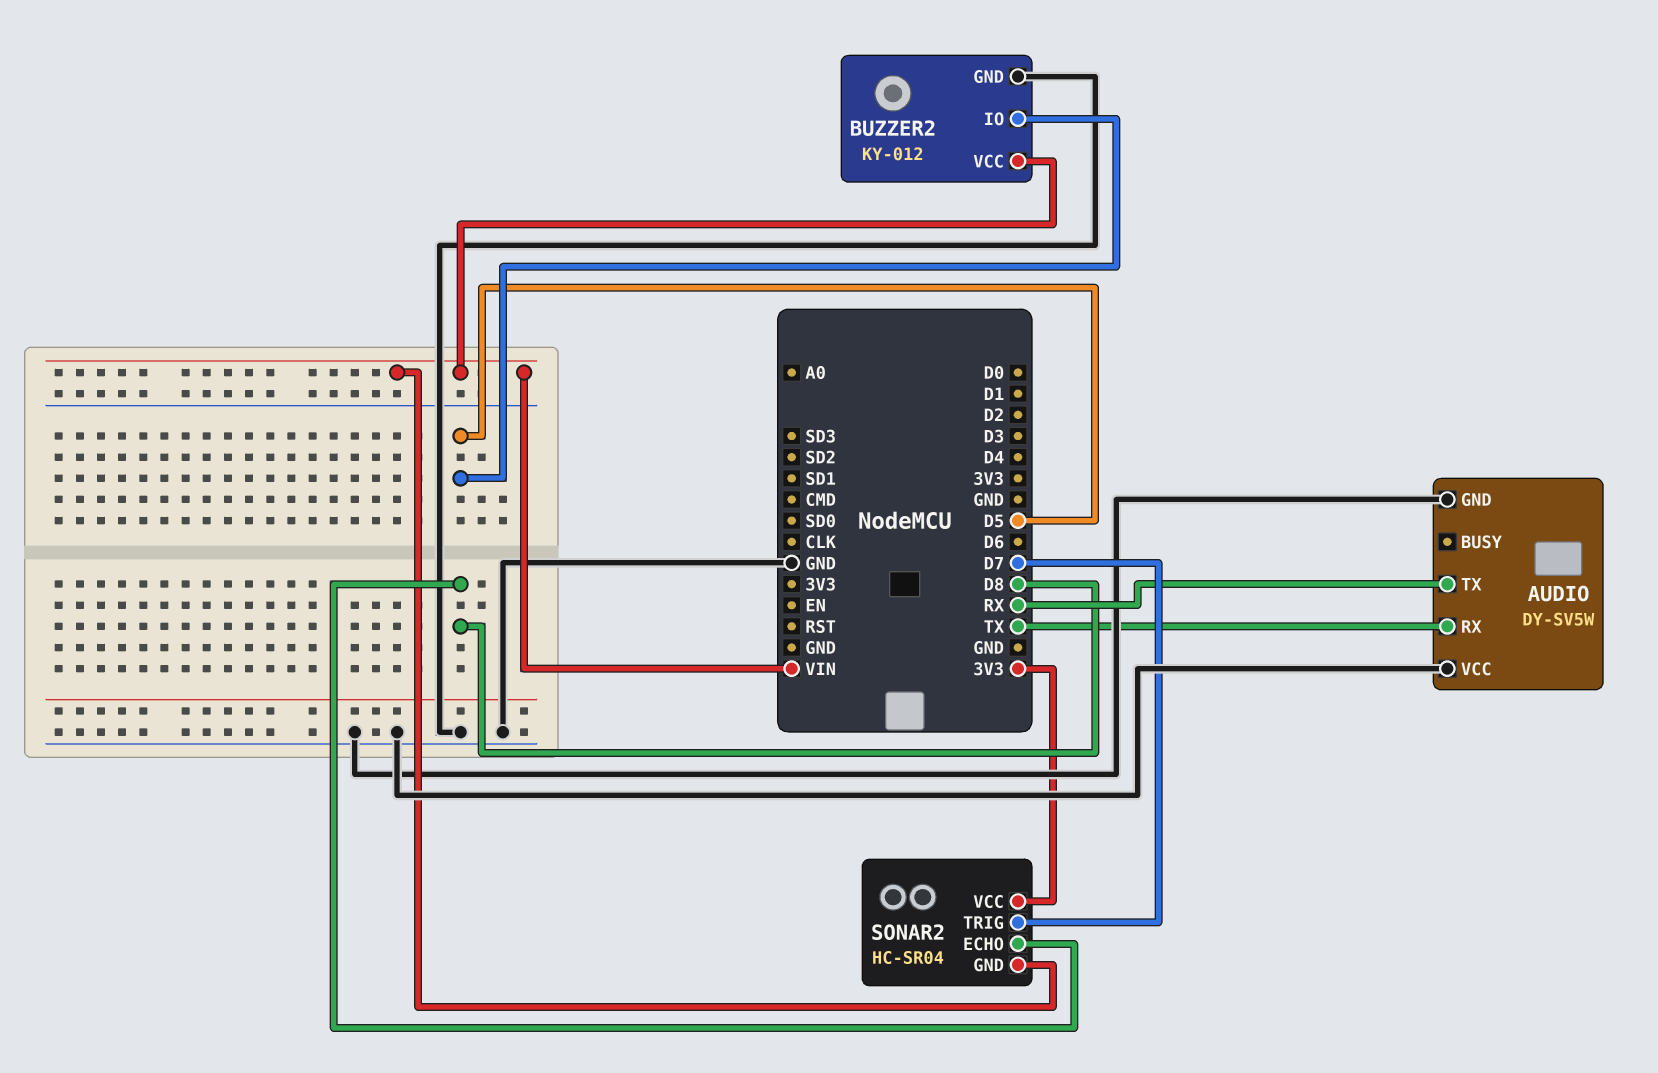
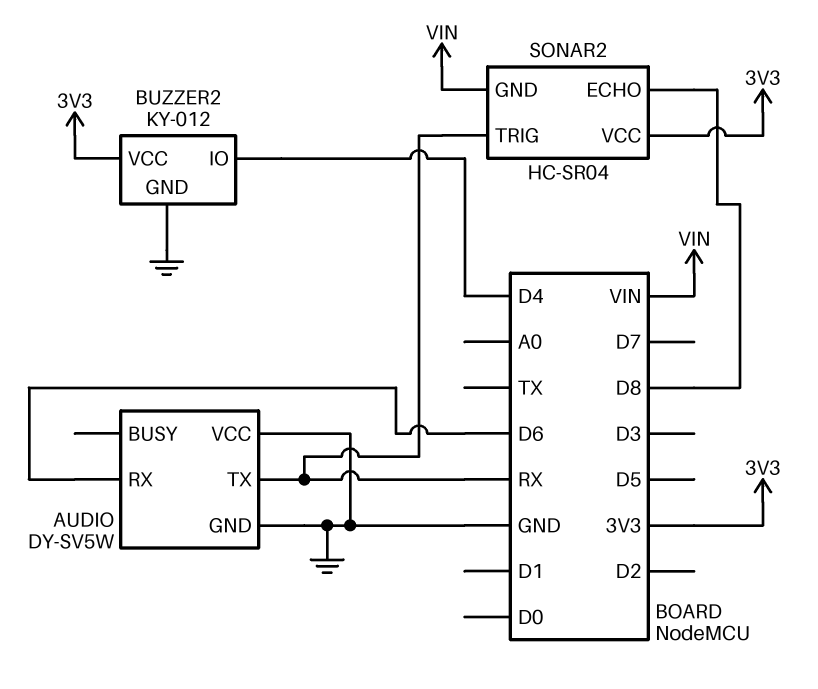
AUDIO pin RX: TX -> D6
BUZZER2 pin IO: D5 -> D4
BUZZER2 pin VCC: VIN -> 3V3
SONAR2 pin TRIG: D7 -> RX

